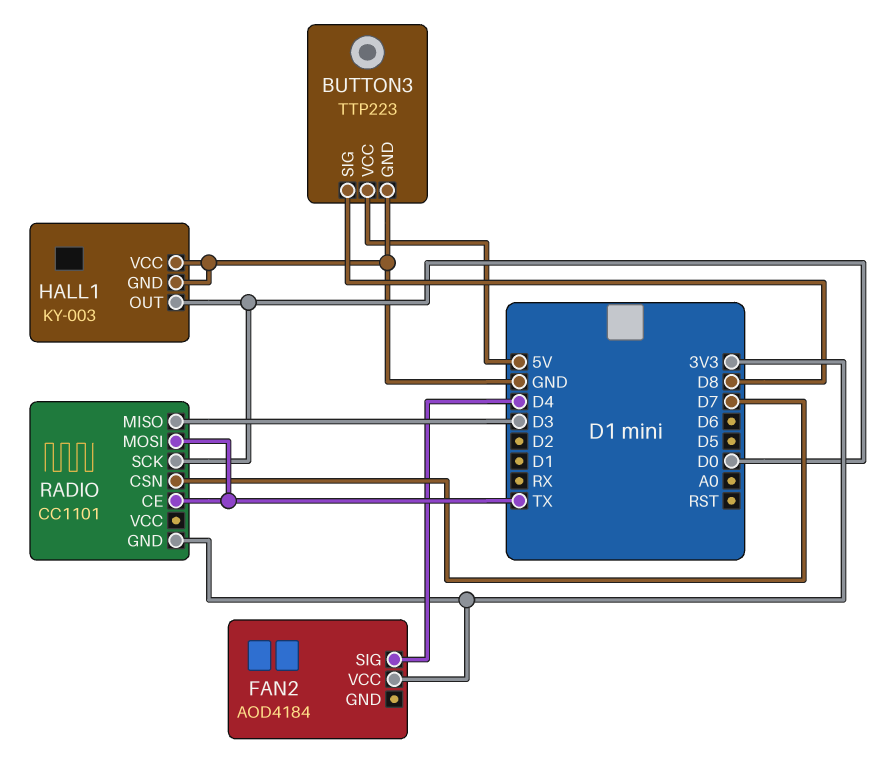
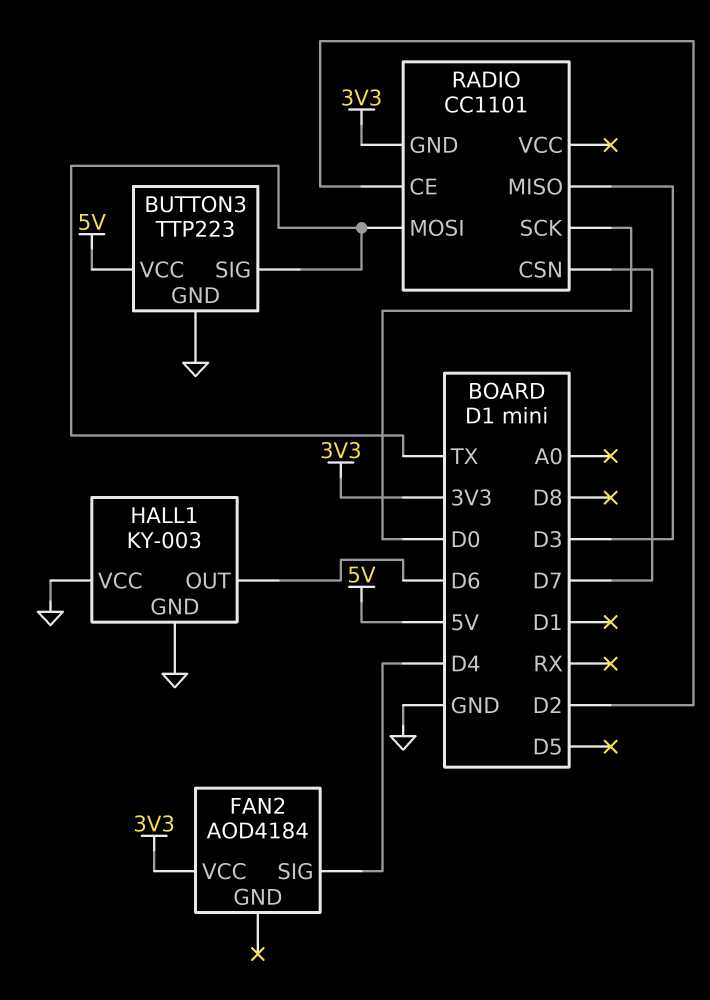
BUTTON3 pin SIG: D8 -> TX
HALL1 pin OUT: D0 -> D6
RADIO pin CE: TX -> D2

